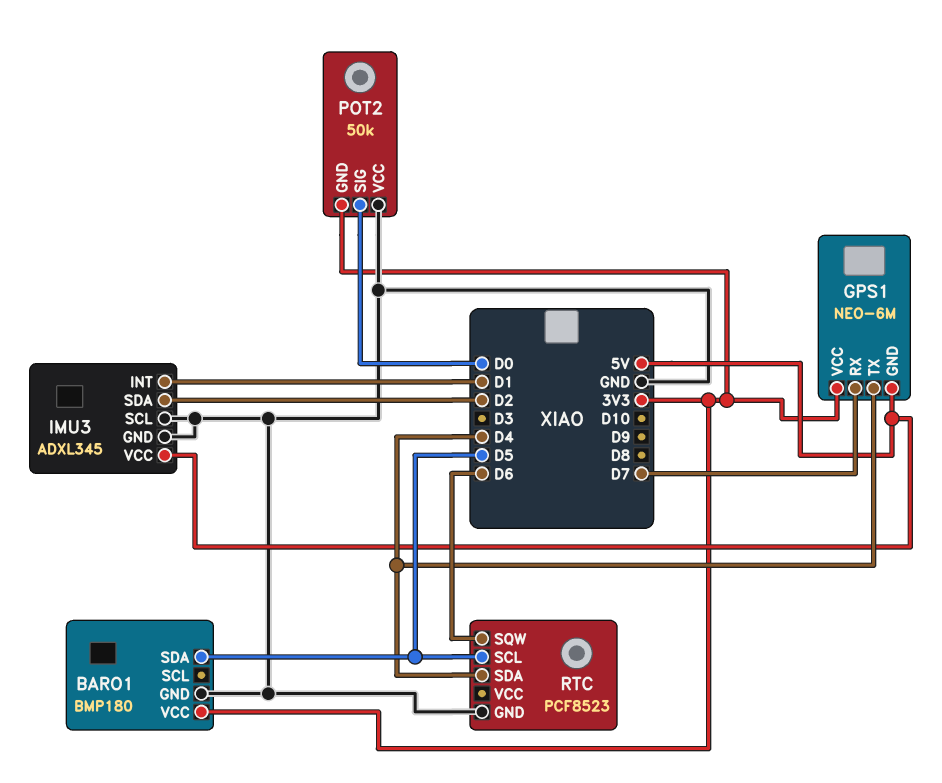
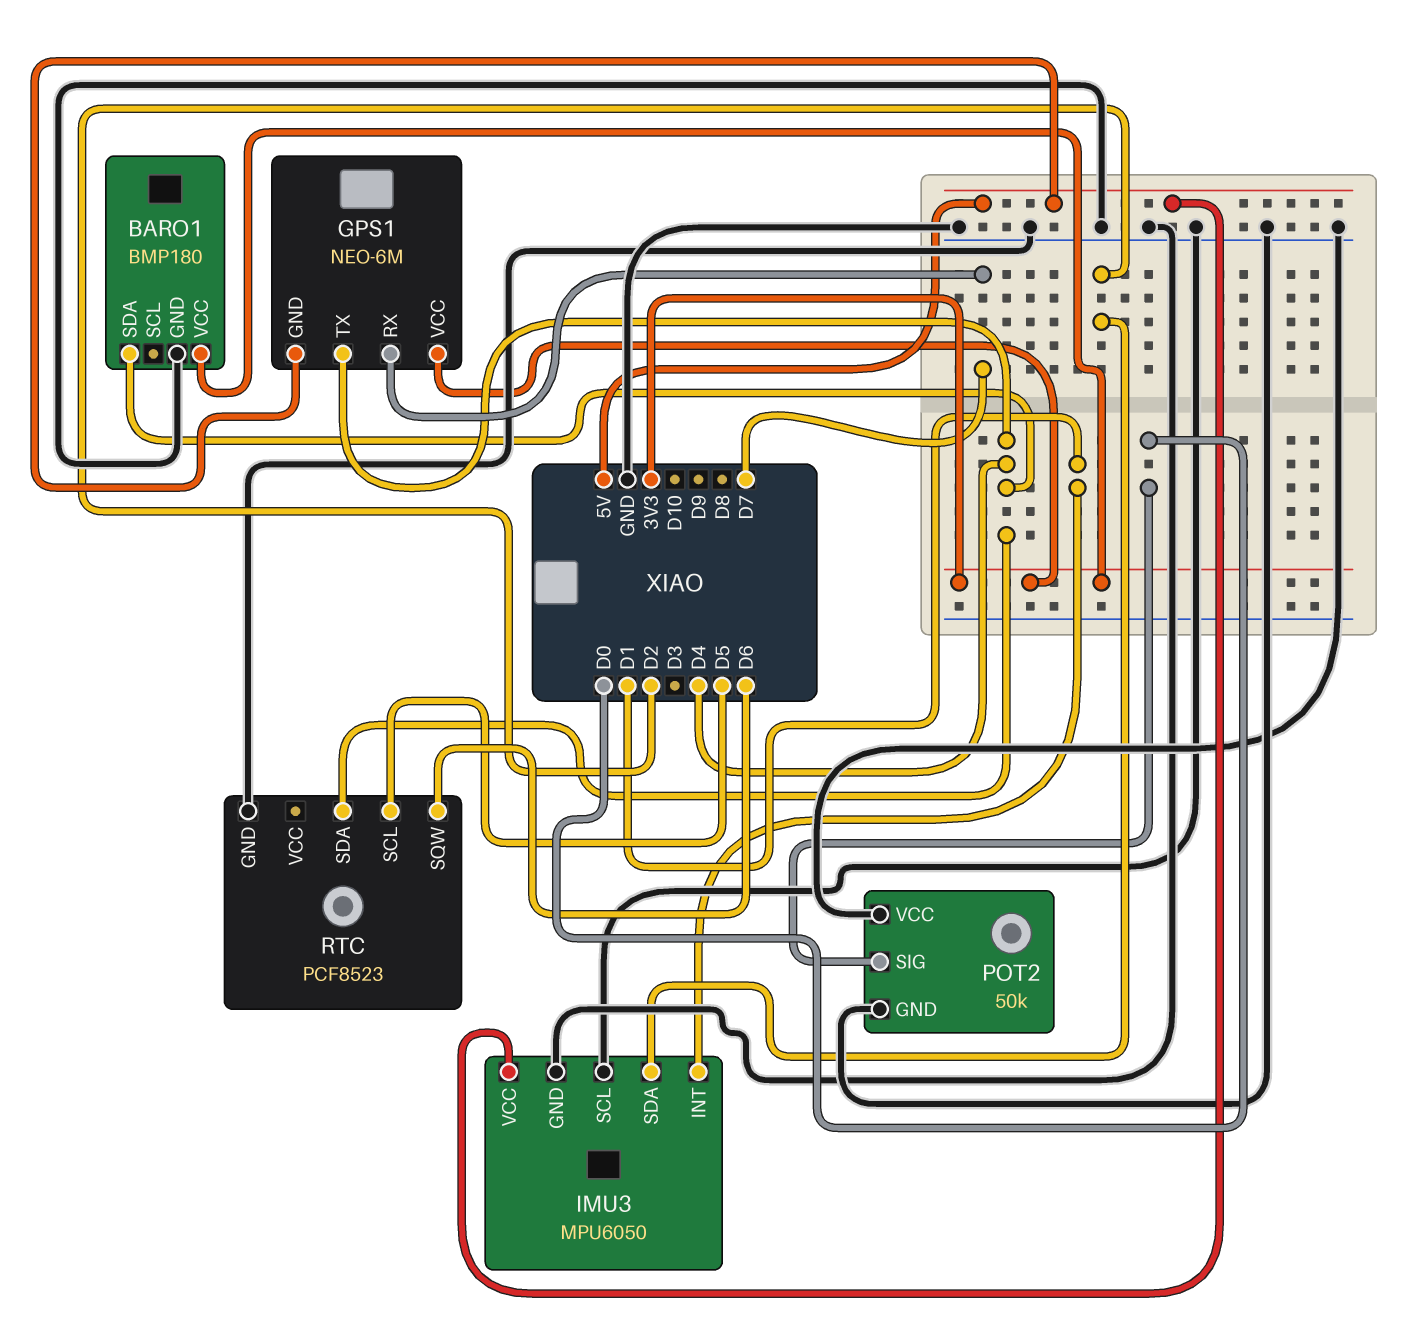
BARO1 pin SDA: D5 -> D4
IMU3: ADXL345 -> MPU6050
POT2 pin GND: 3V3 -> GND

